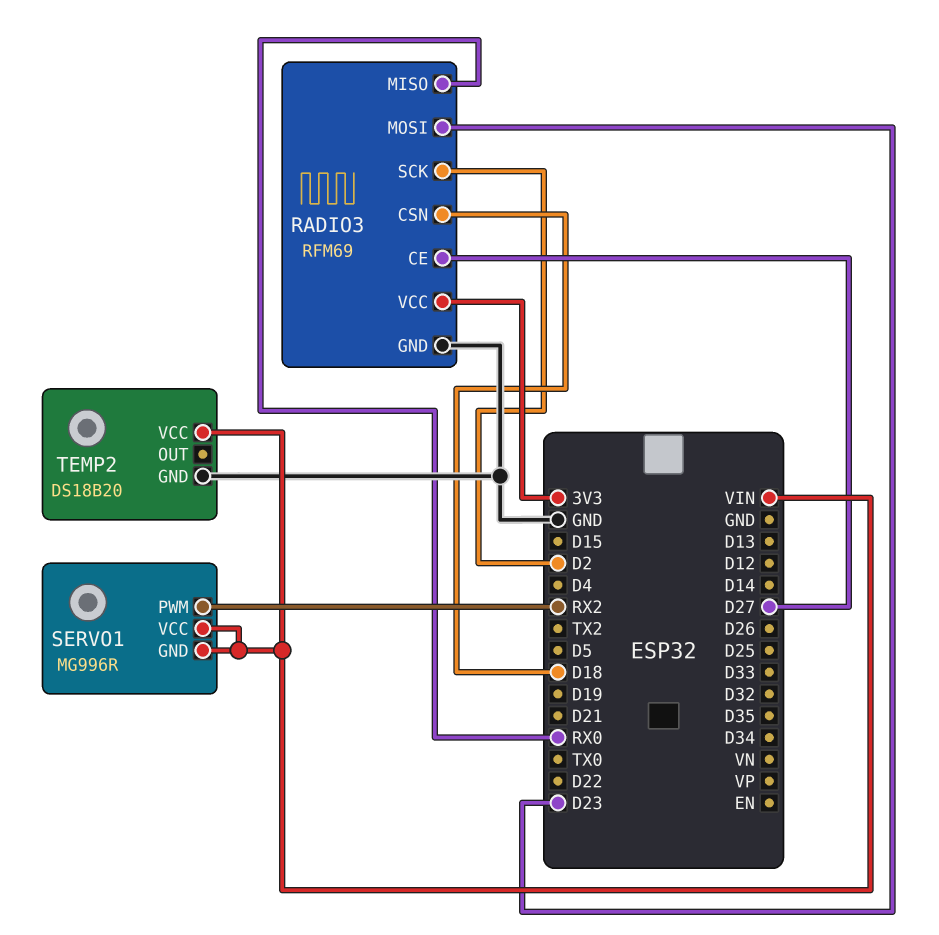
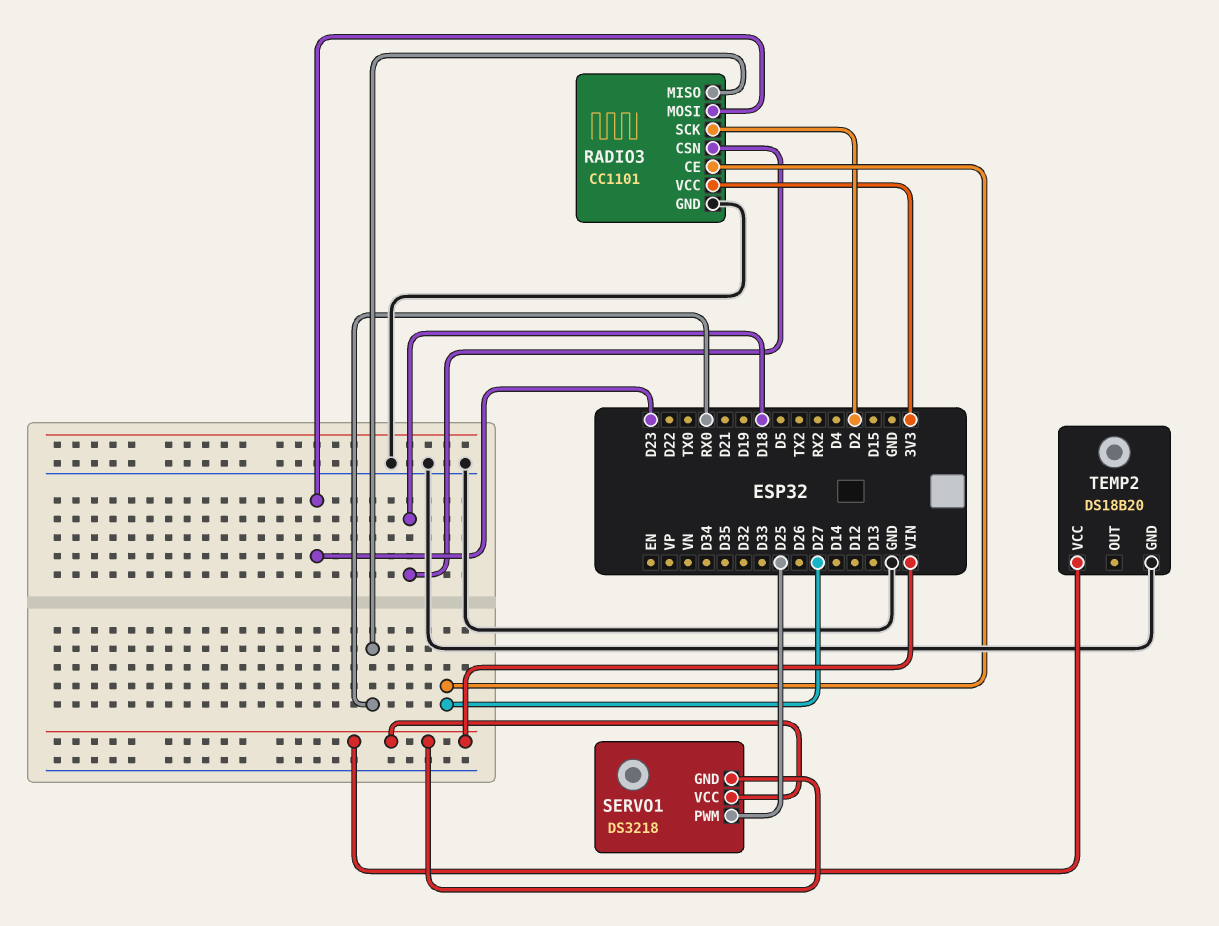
RADIO3: RFM69 -> CC1101
SERVO1: MG996R -> DS3218
SERVO1 pin PWM: RX2 -> D25

